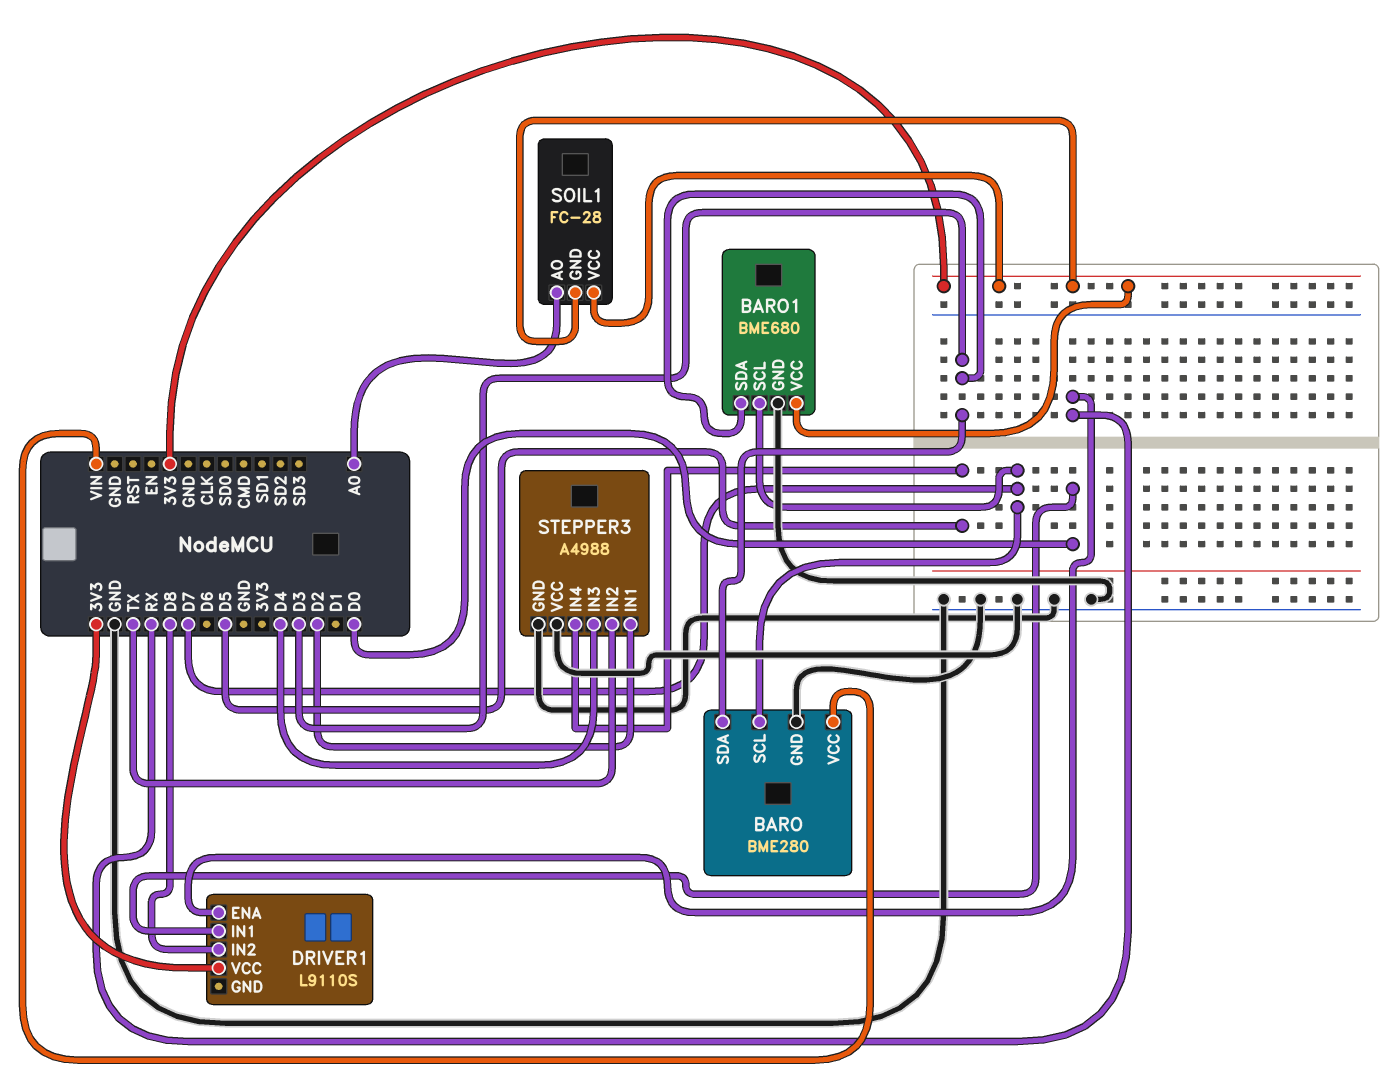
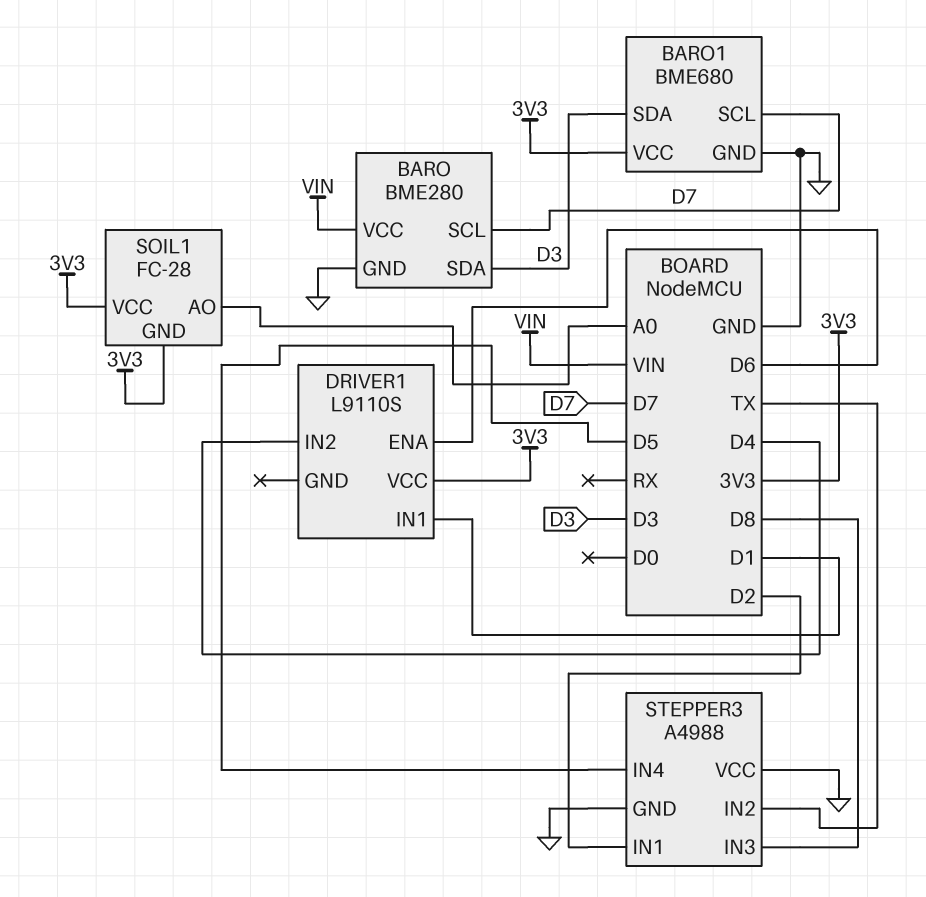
DRIVER1 pin ENA: RX -> D6
DRIVER1 pin IN1: D0 -> D1
DRIVER1 pin IN2: D8 -> D4
STEPPER3 pin IN3: D4 -> D8

